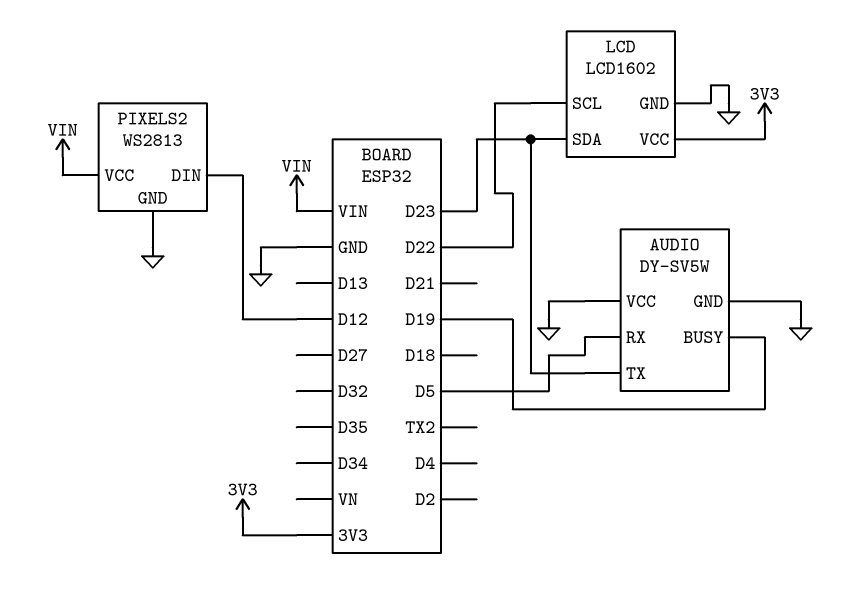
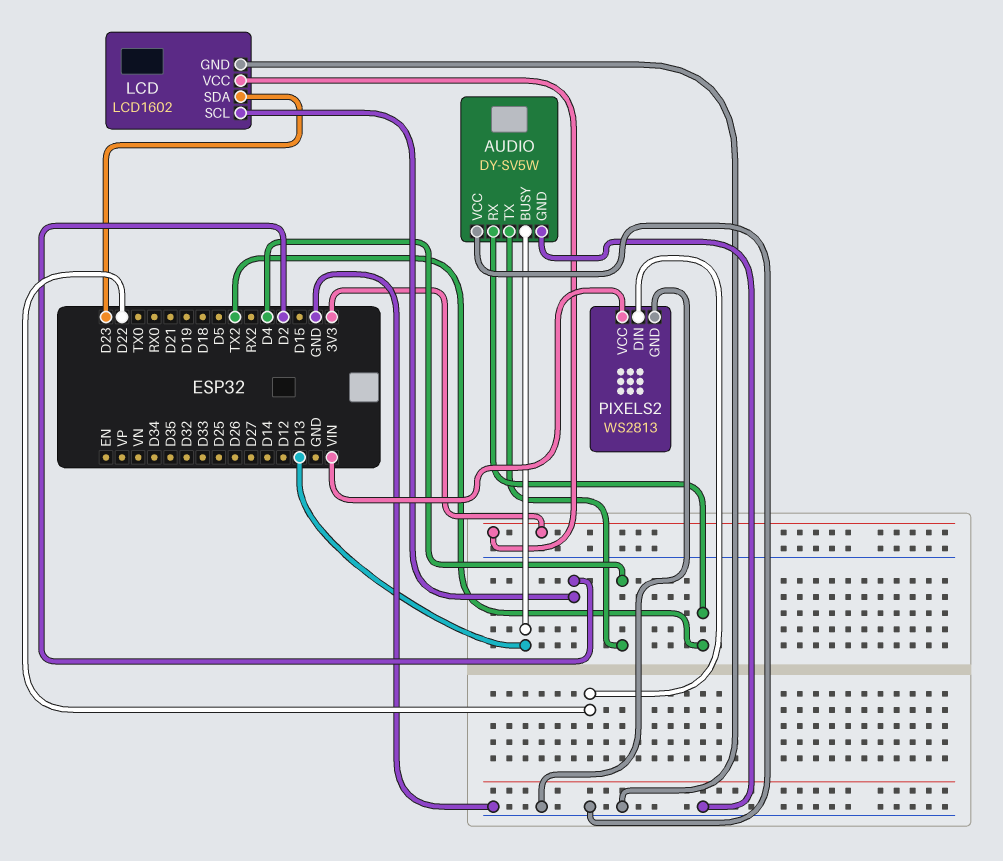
AUDIO pin BUSY: D19 -> D13
AUDIO pin RX: D5 -> TX2
AUDIO pin TX: D23 -> D4
LCD pin SCL: D22 -> D2
PIXELS2 pin DIN: D12 -> D22

